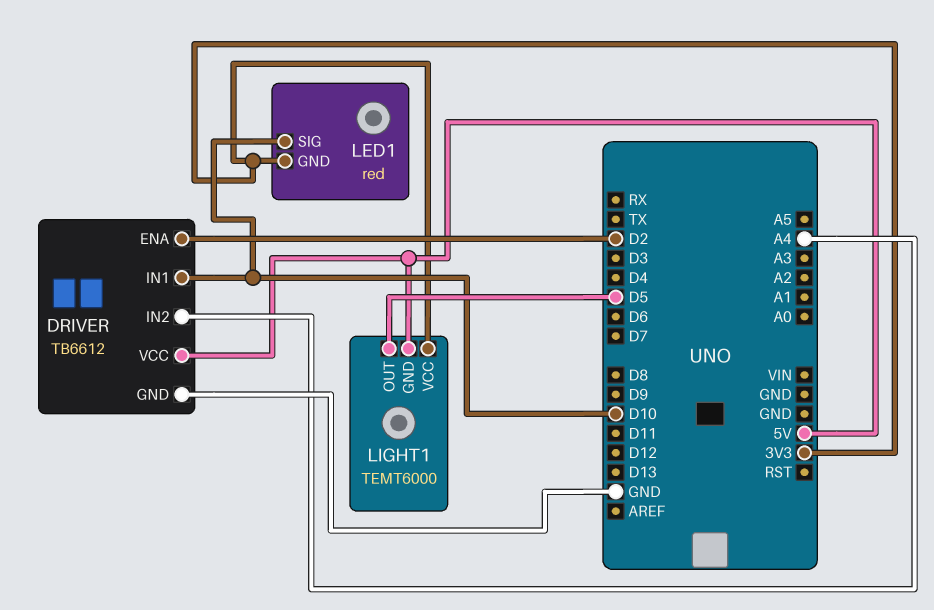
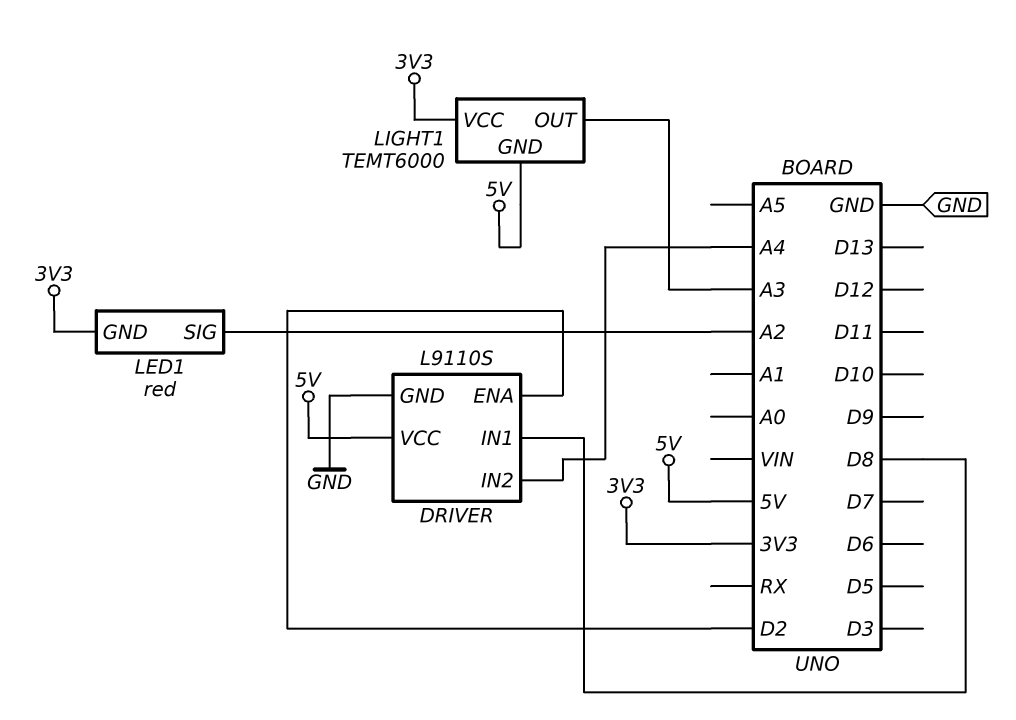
DRIVER: TB6612 -> L9110S
DRIVER pin IN1: D10 -> D8
LED1 pin SIG: D10 -> A2
LIGHT1 pin OUT: D5 -> A3

